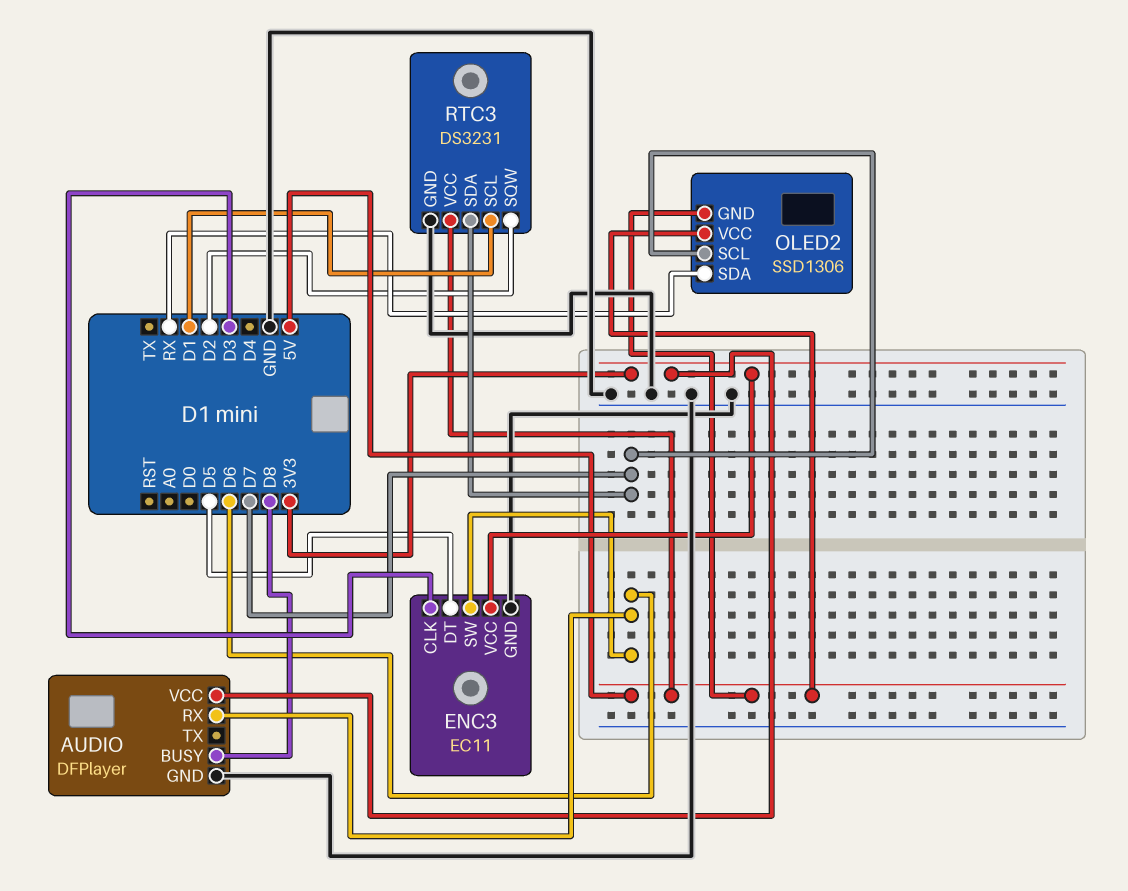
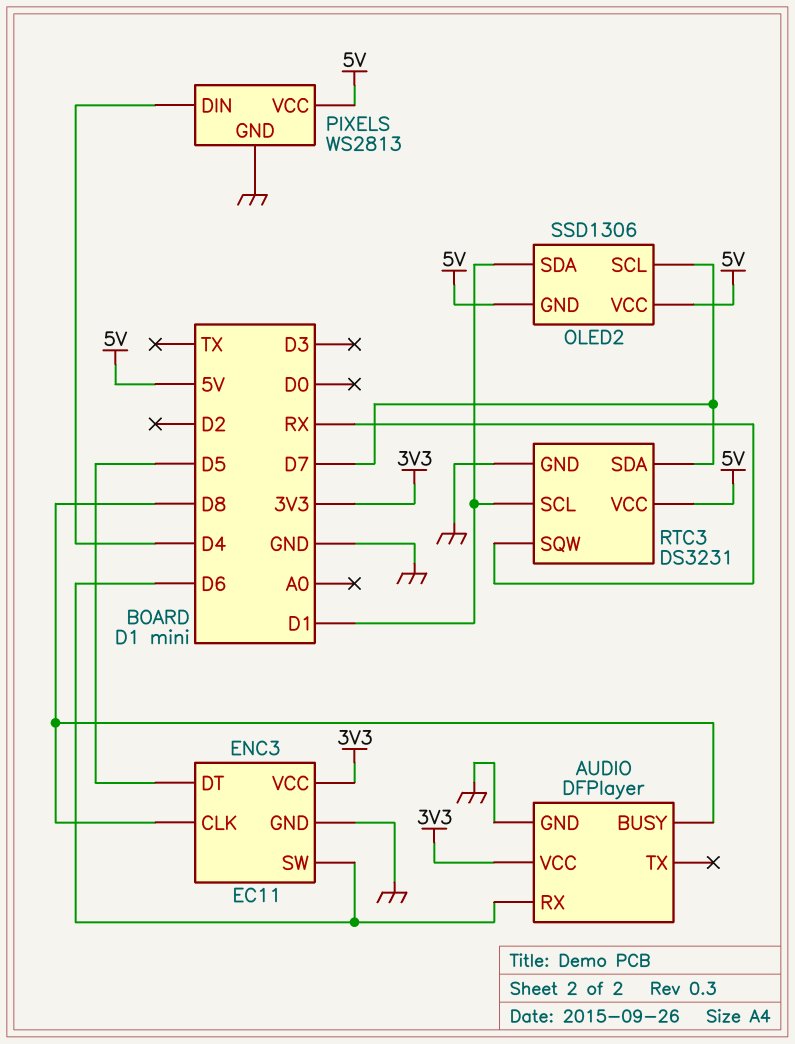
ENC3 pin CLK: D3 -> D8
OLED2 pin SDA: RX -> D1
PIXELS: none -> WS2813
PIXELS pin DIN: none -> D4
PIXELS pin GND: none -> GND
PIXELS pin VCC: none -> 5V
RTC3 pin SQW: D2 -> RX

